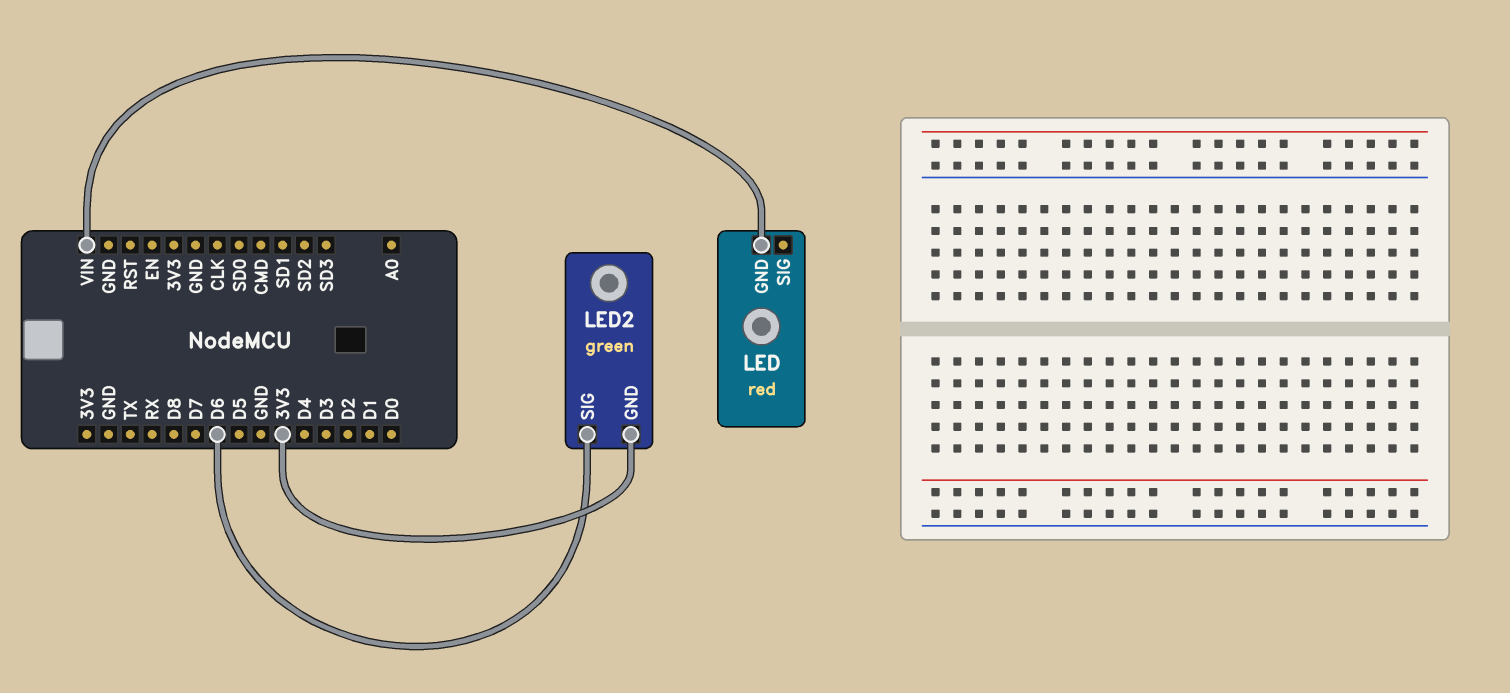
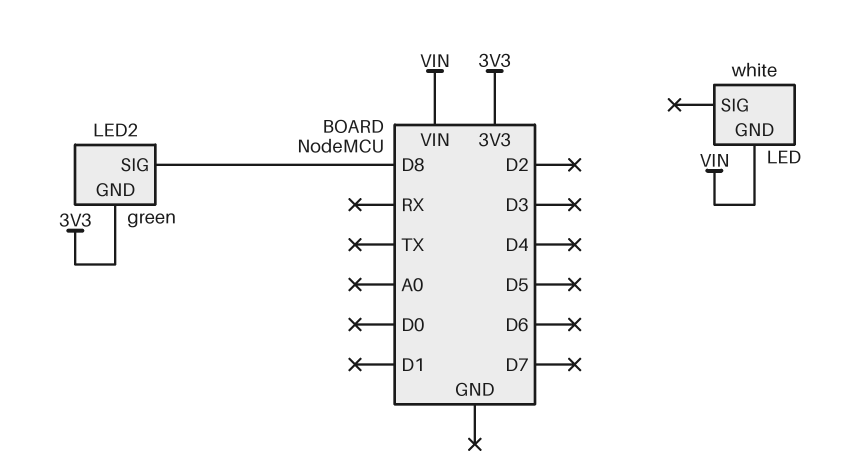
LED: red -> white
LED2 pin SIG: D6 -> D8

